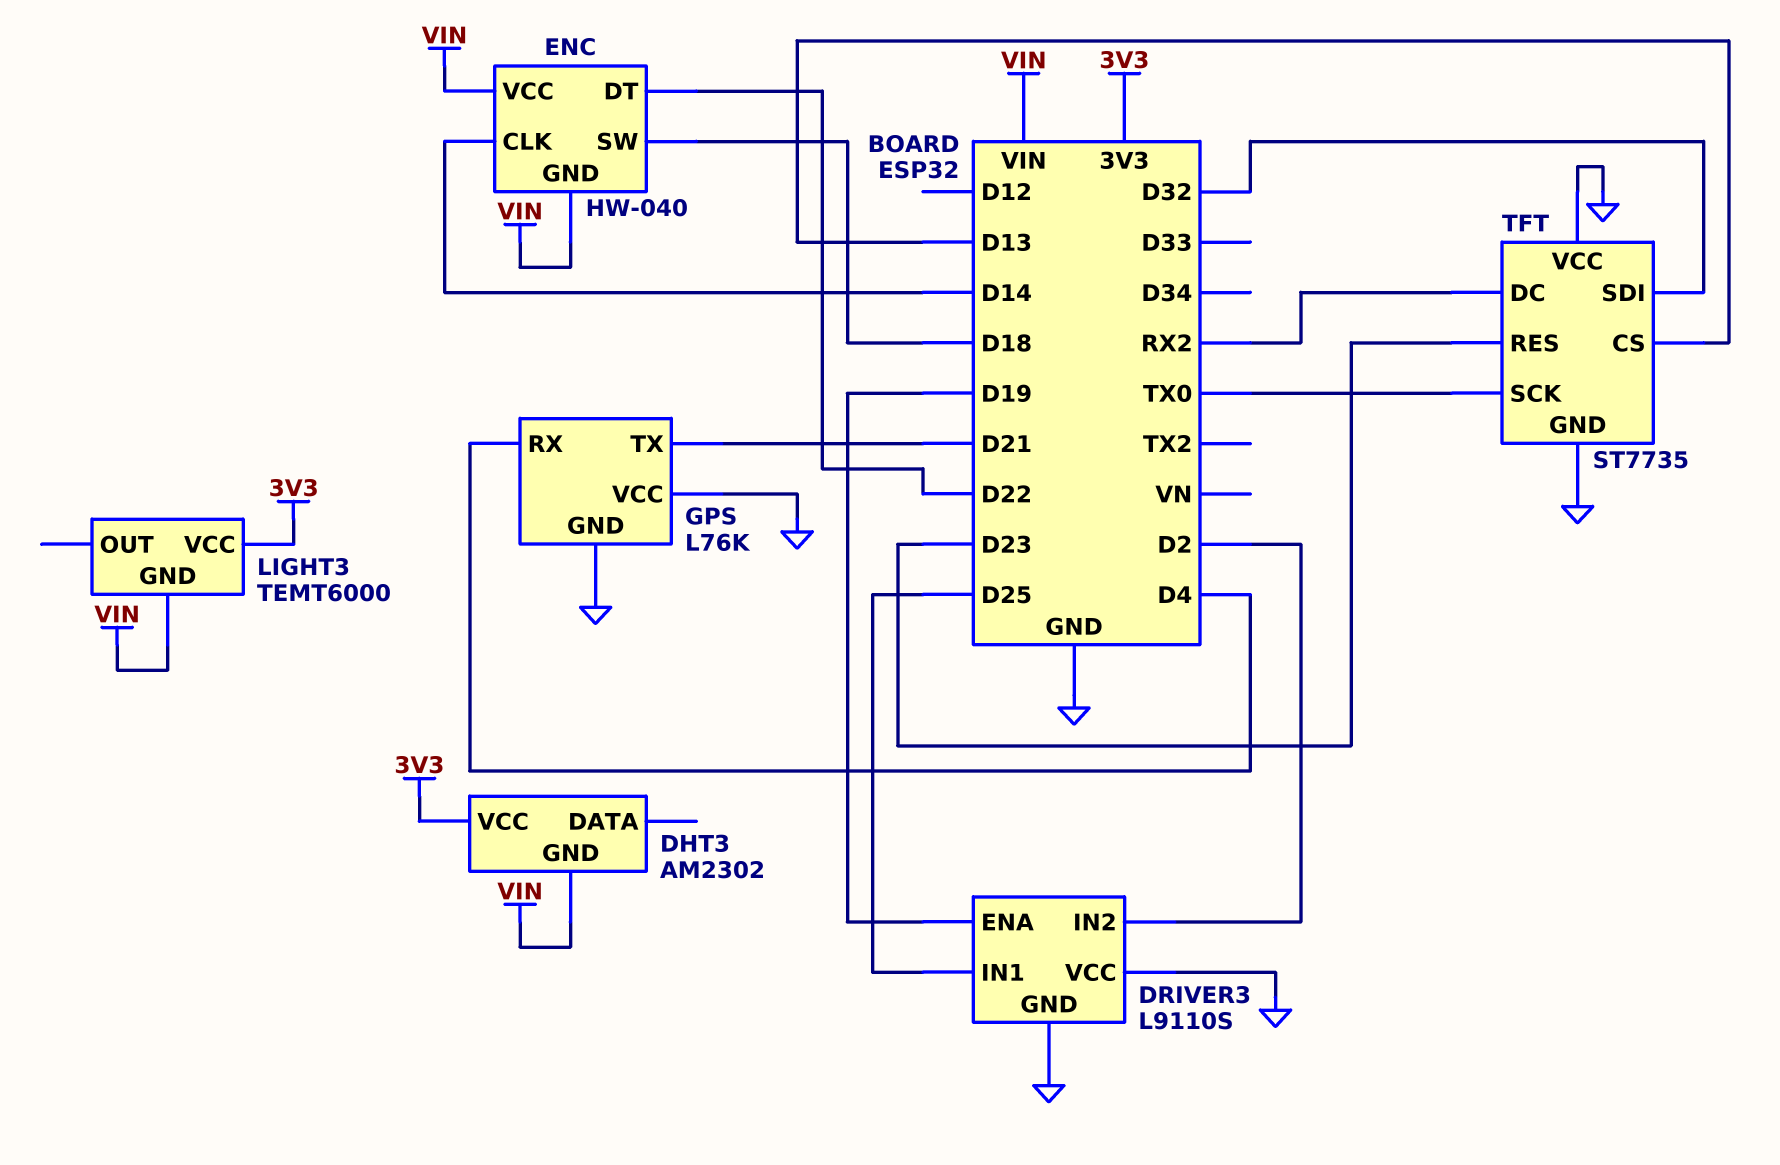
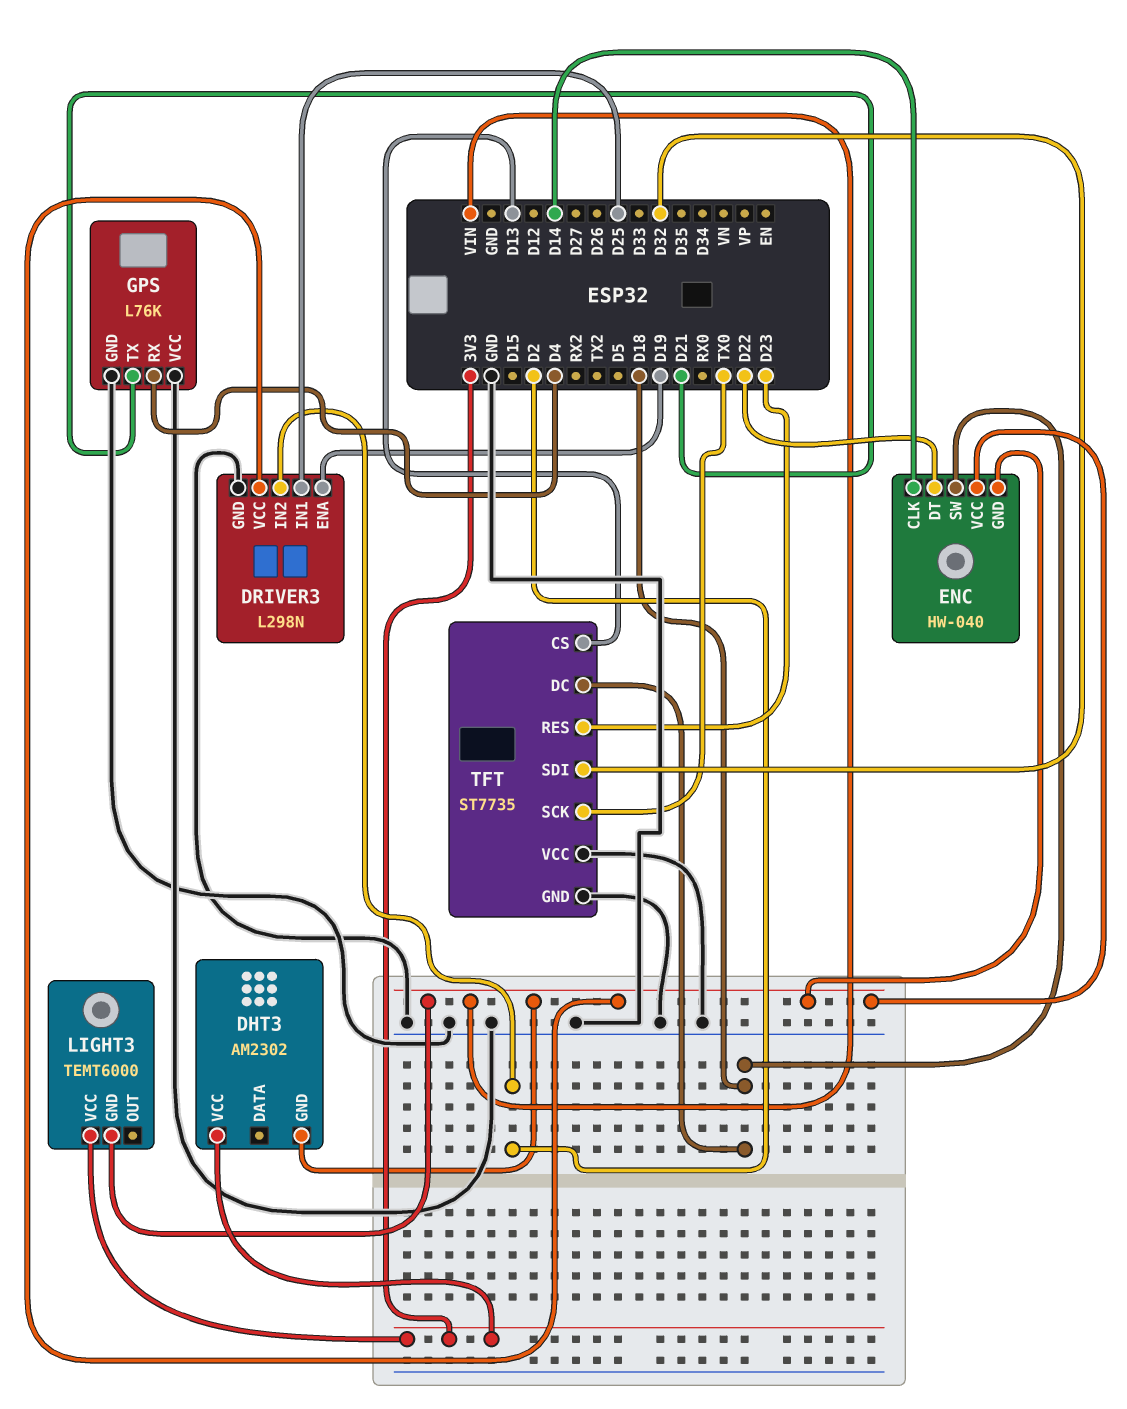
DRIVER3: L9110S -> L298N
DRIVER3 pin VCC: GND -> VIN
TFT pin DC: RX2 -> D18

